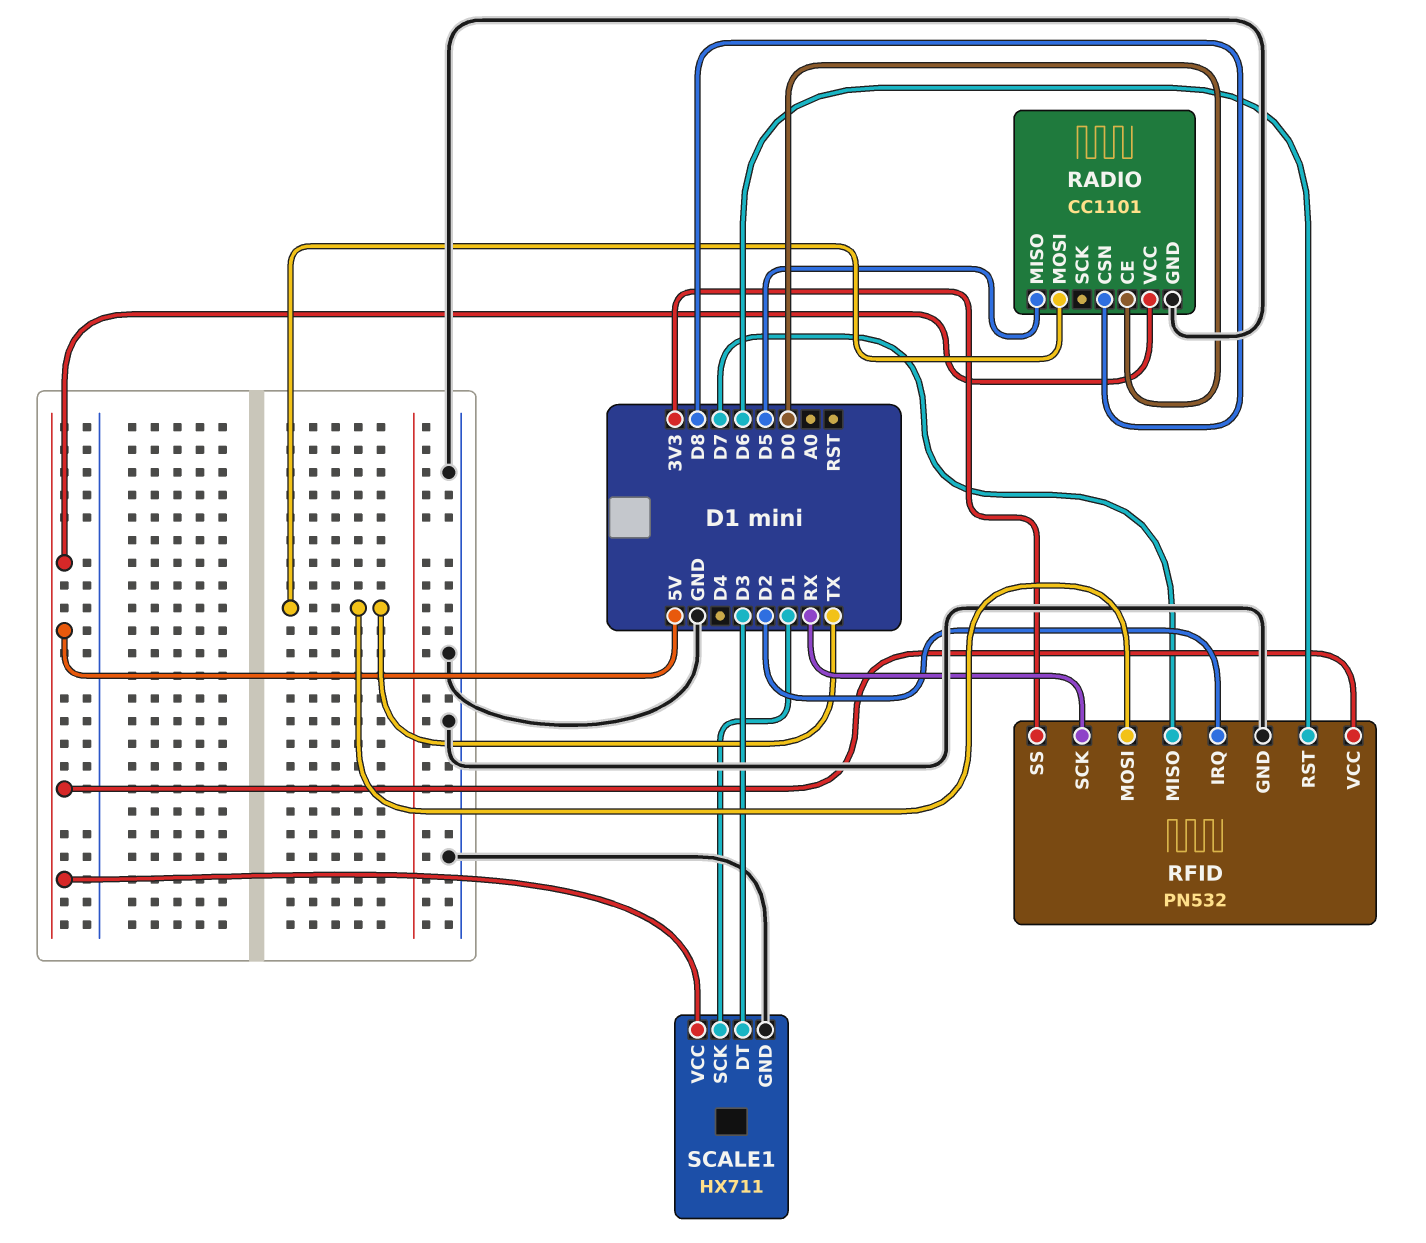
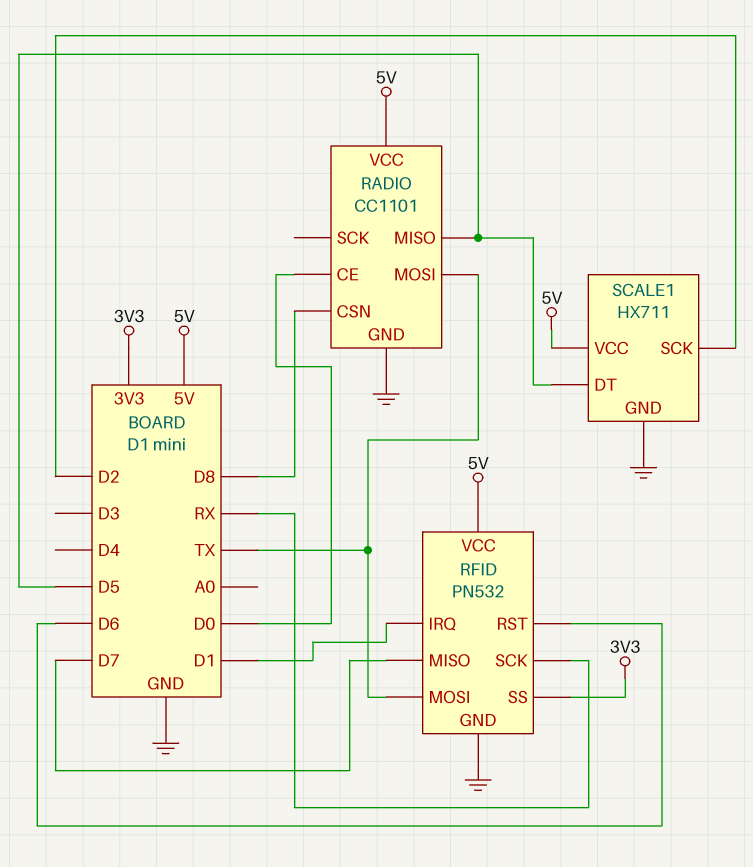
RFID pin IRQ: D2 -> D1
SCALE1 pin DT: D3 -> D5
SCALE1 pin SCK: D1 -> D2

